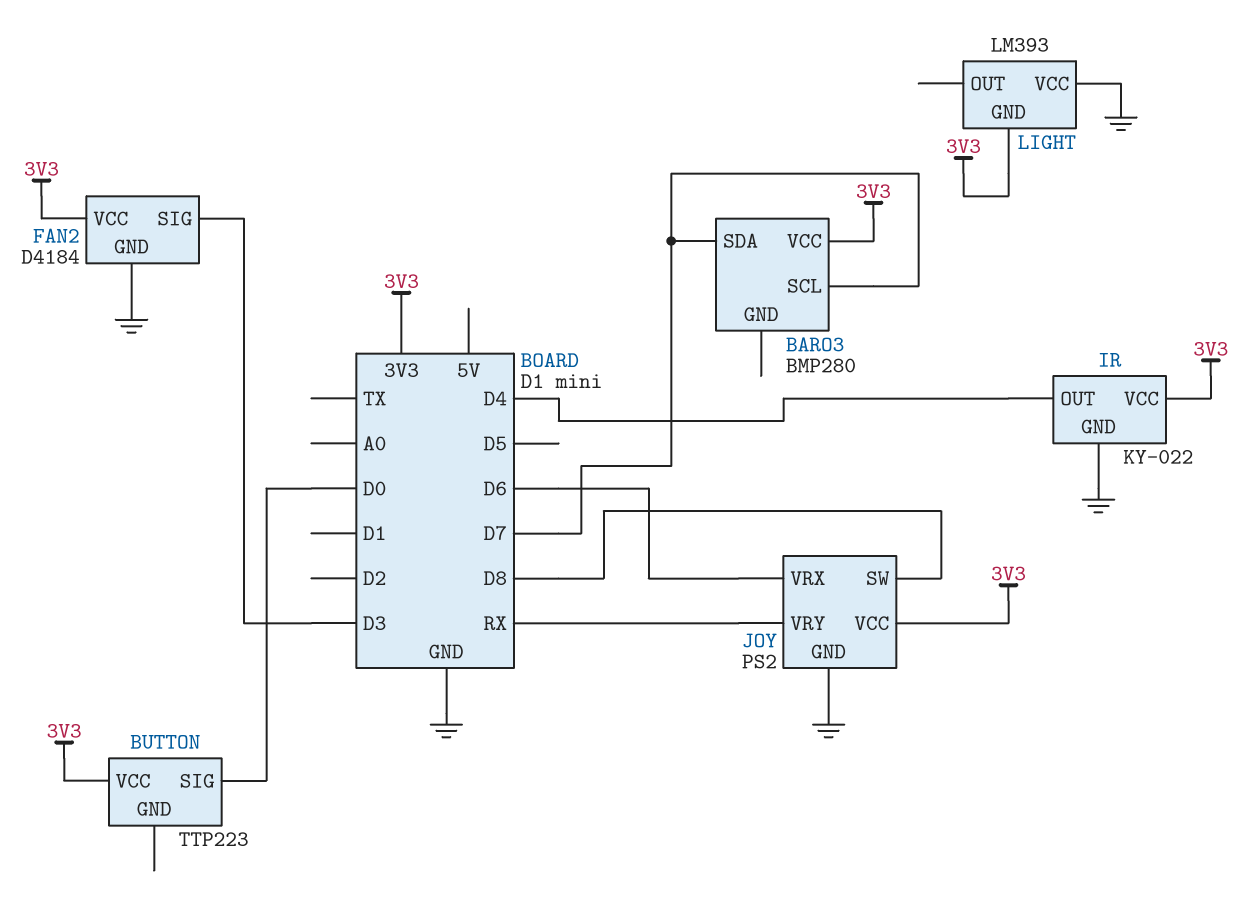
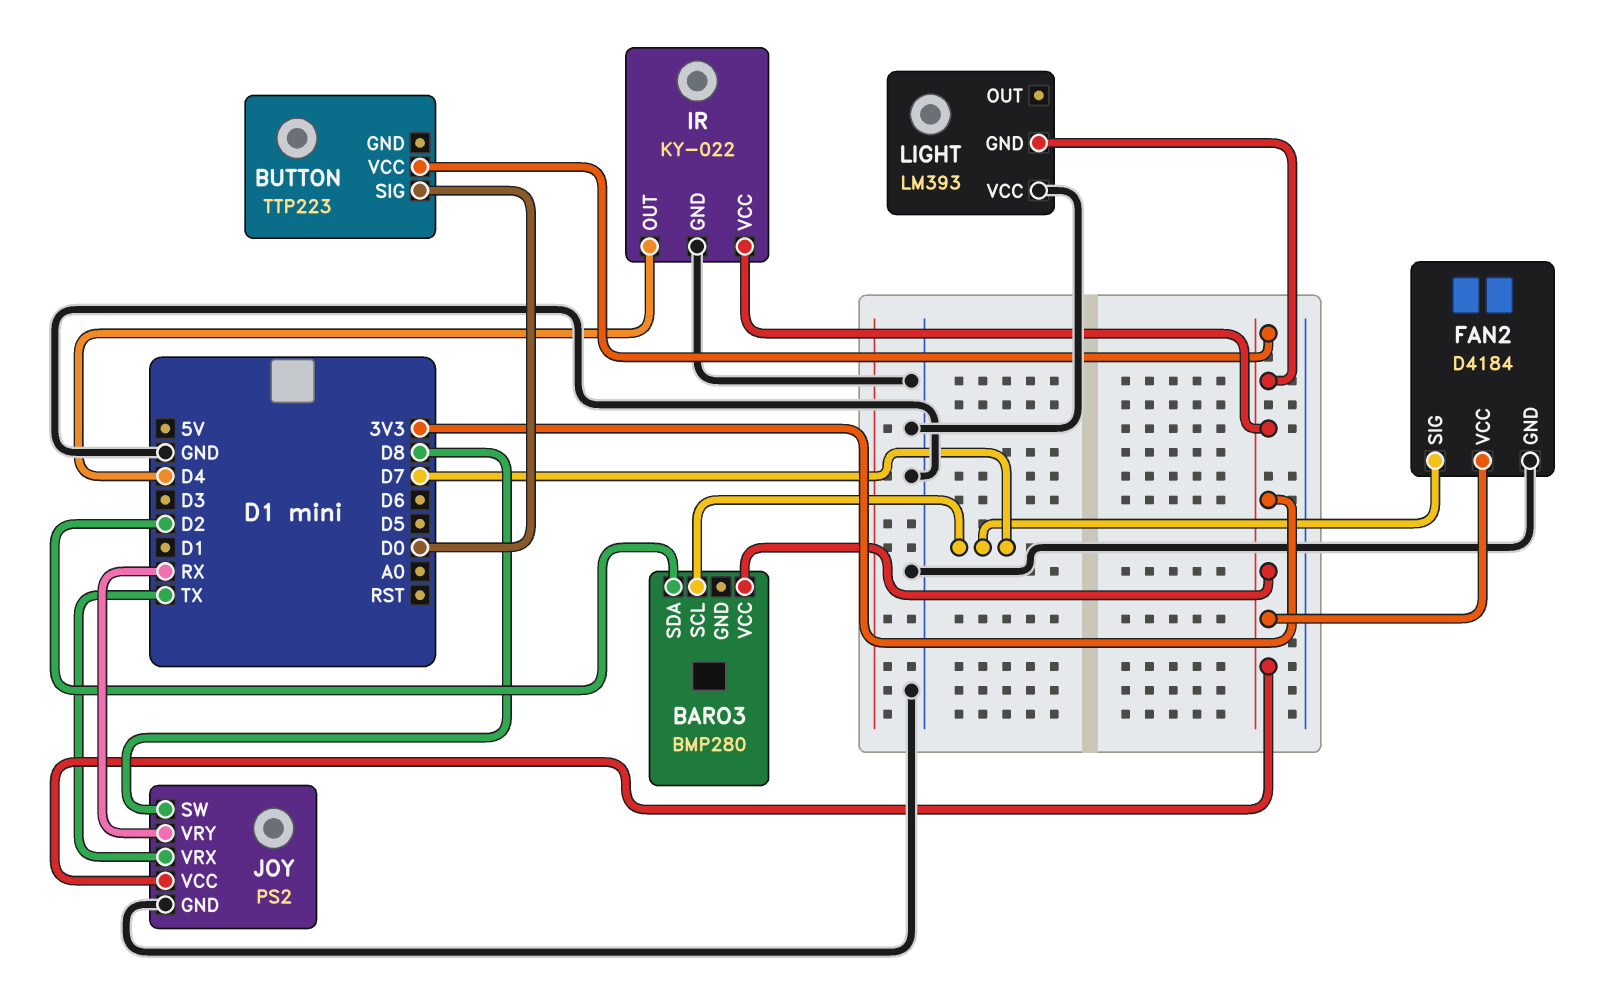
BARO3 pin SDA: D7 -> D2
FAN2 pin SIG: D3 -> D7
JOY pin VRX: D6 -> TX

